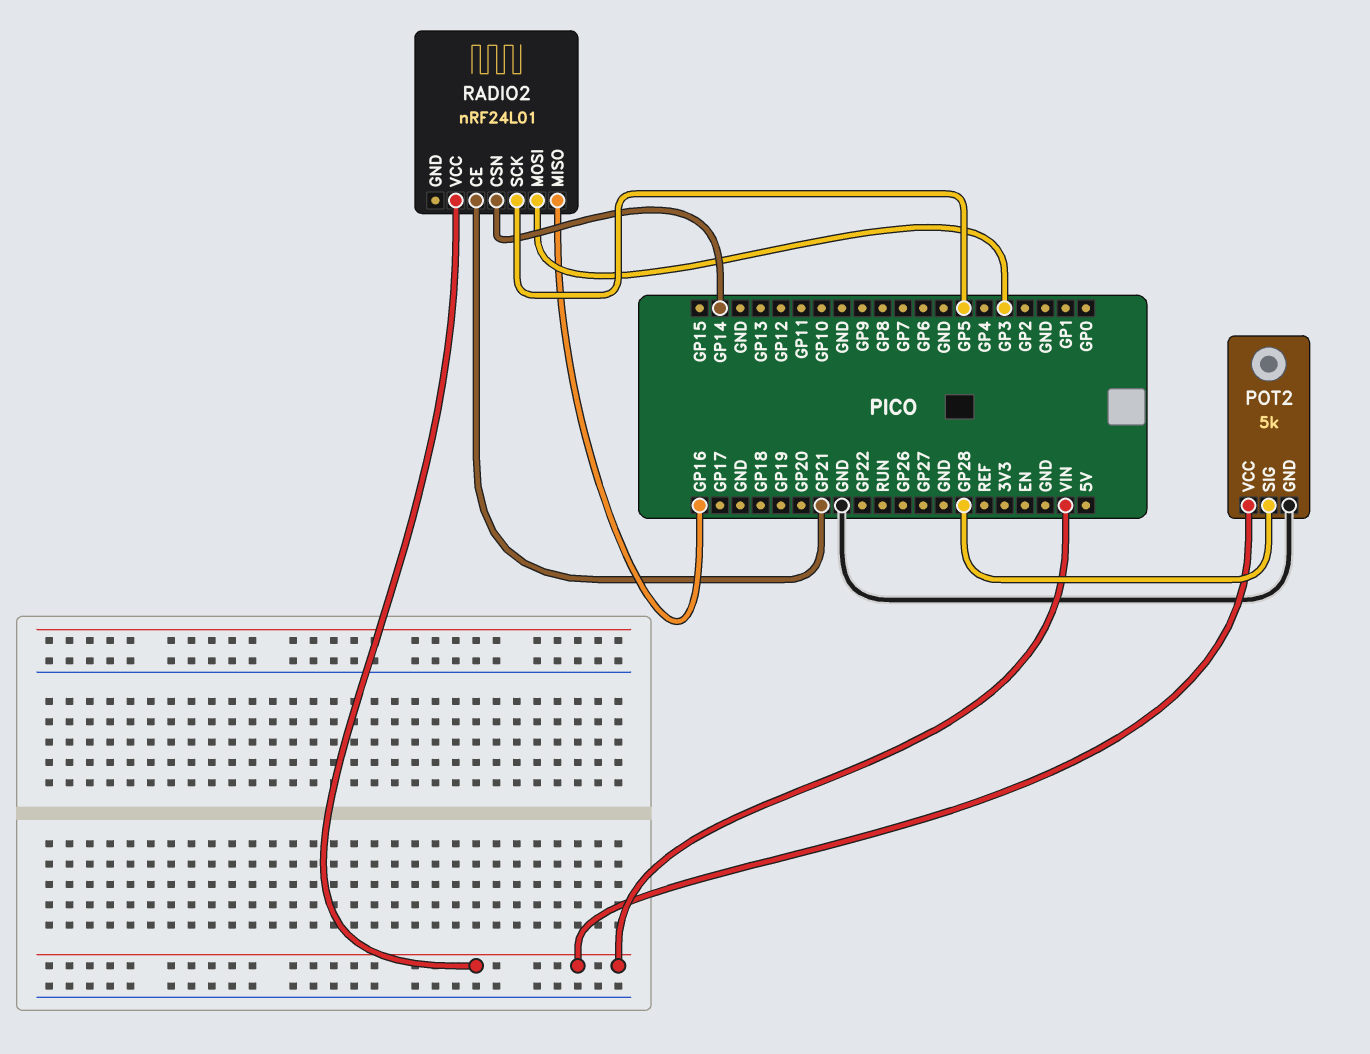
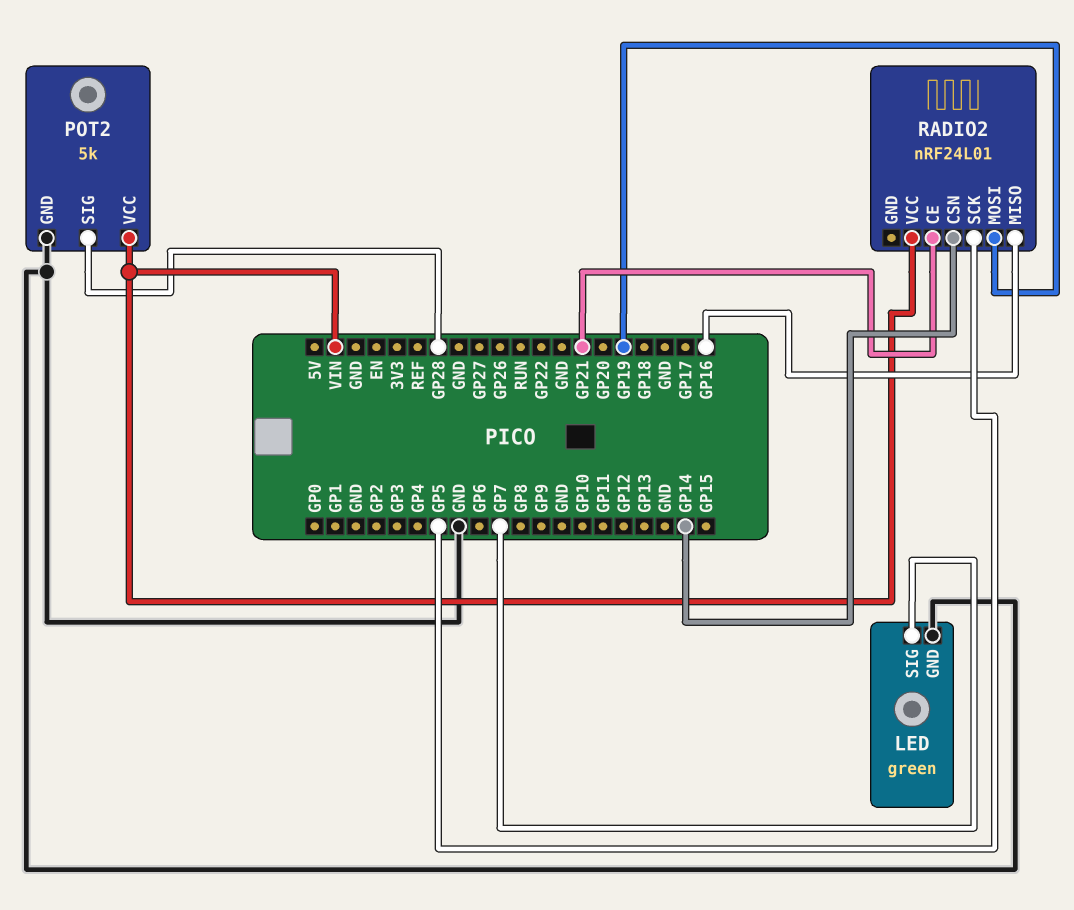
LED: none -> green
LED pin GND: none -> GND
LED pin SIG: none -> GP7
RADIO2 pin MOSI: GP3 -> GP19

